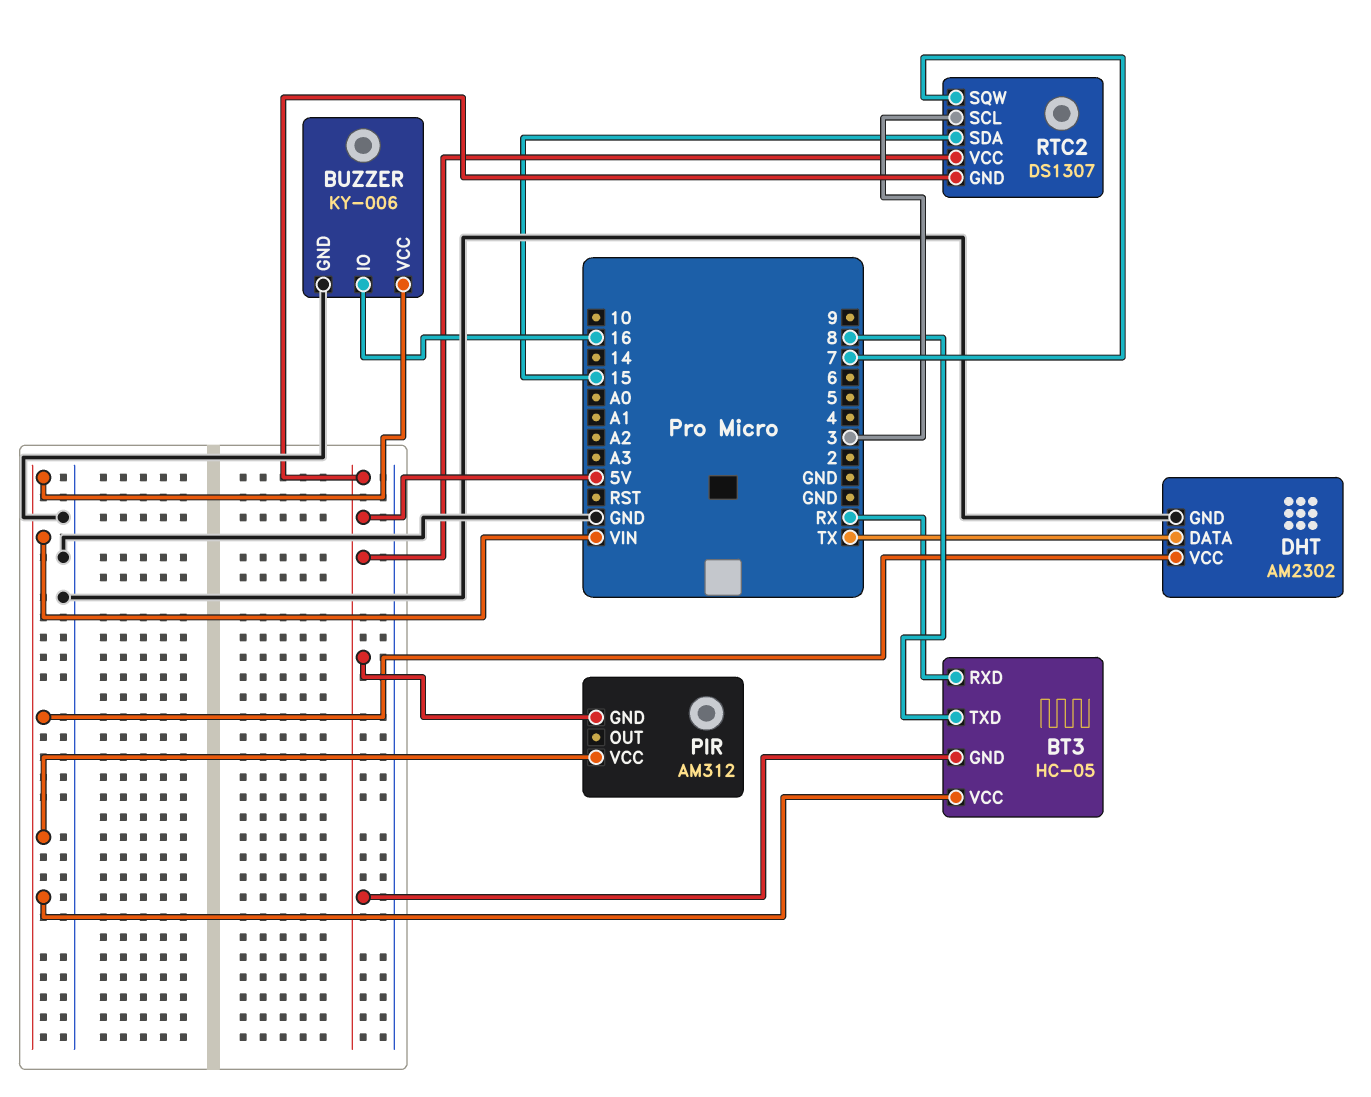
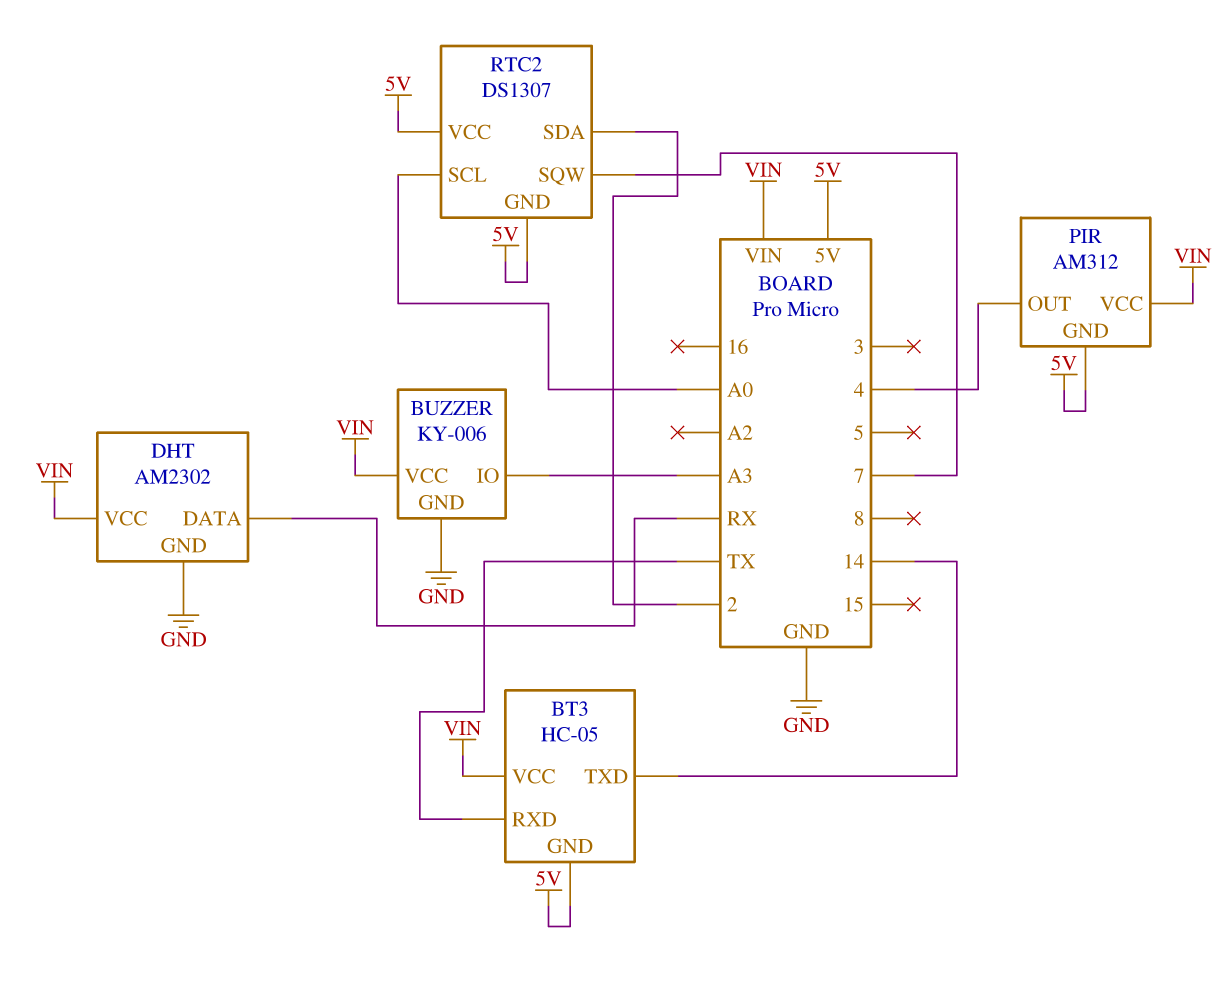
BT3 pin RXD: RX -> TX
BT3 pin TXD: 8 -> 14
BUZZER pin IO: 16 -> A3
DHT pin DATA: TX -> RX
PIR pin OUT: none -> 4
RTC2 pin SCL: 3 -> A0
RTC2 pin SDA: 15 -> 2

